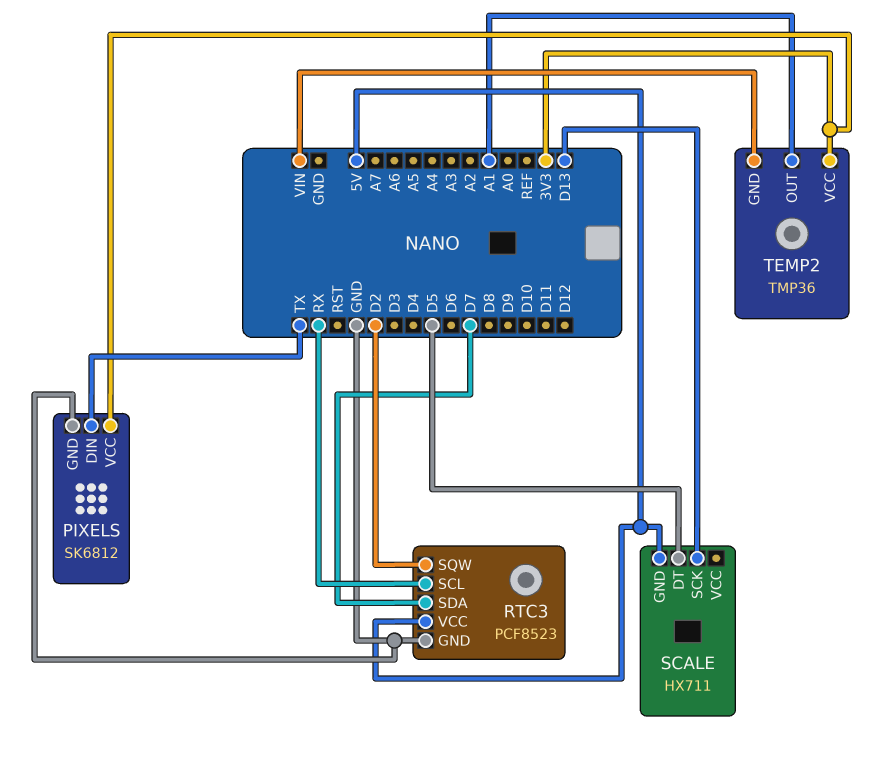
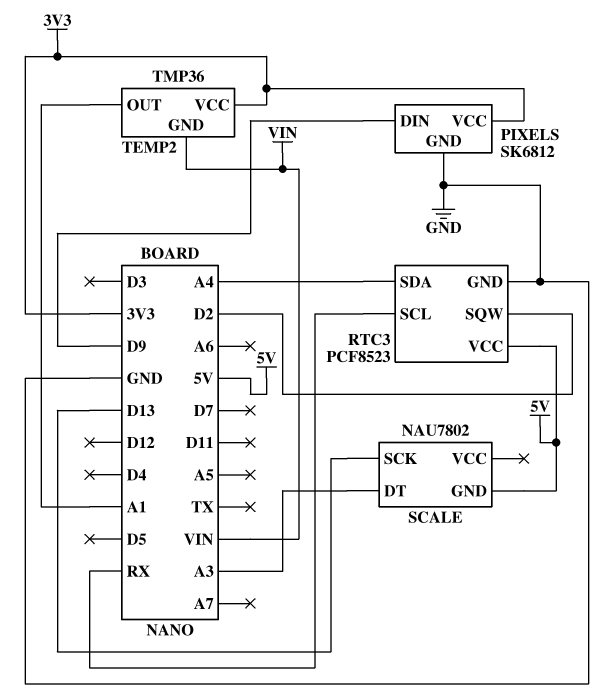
PIXELS pin DIN: TX -> D9
RTC3 pin SDA: D7 -> A4
SCALE: HX711 -> NAU7802
SCALE pin DT: D5 -> A3

